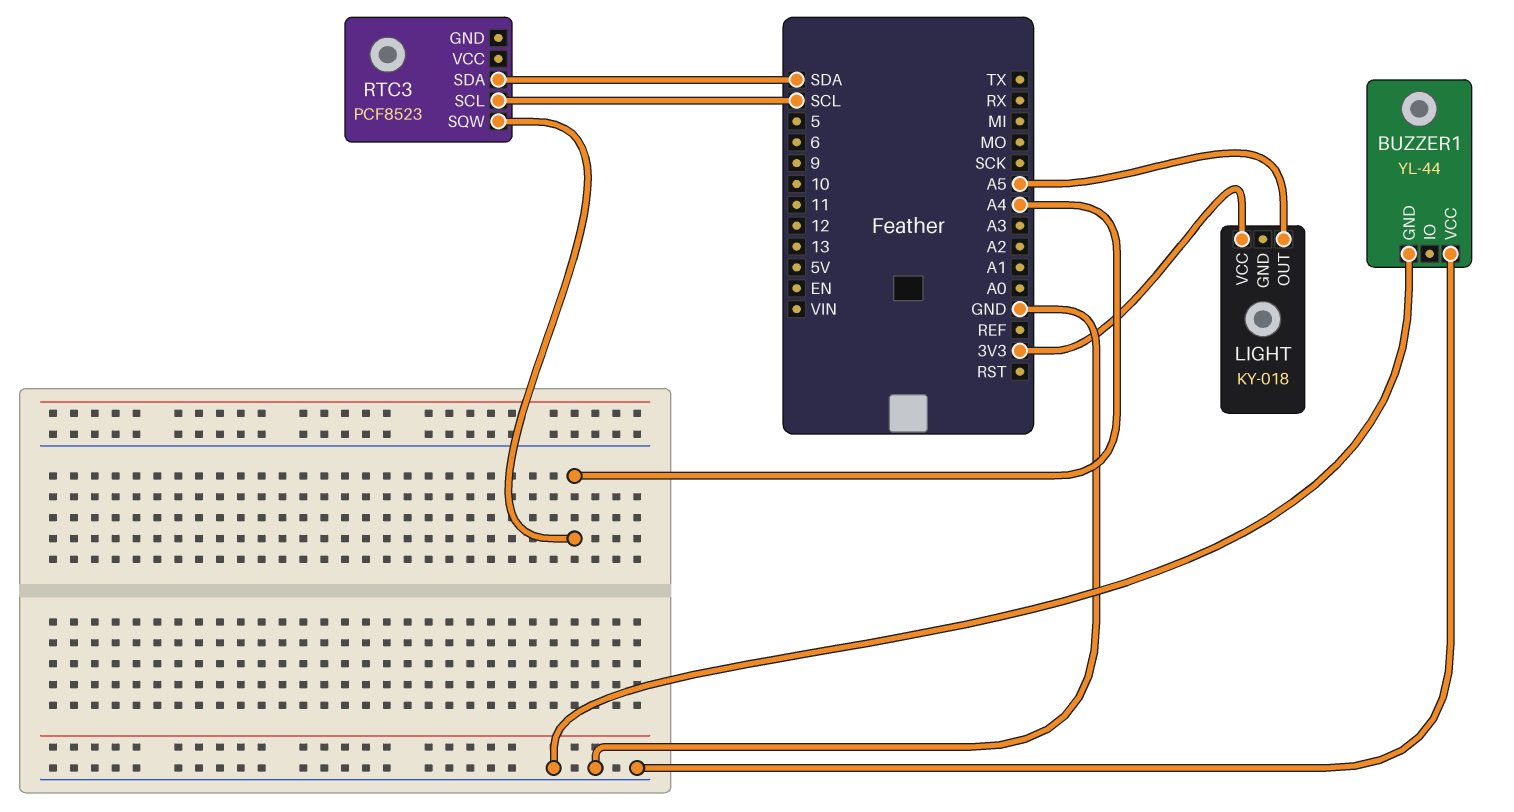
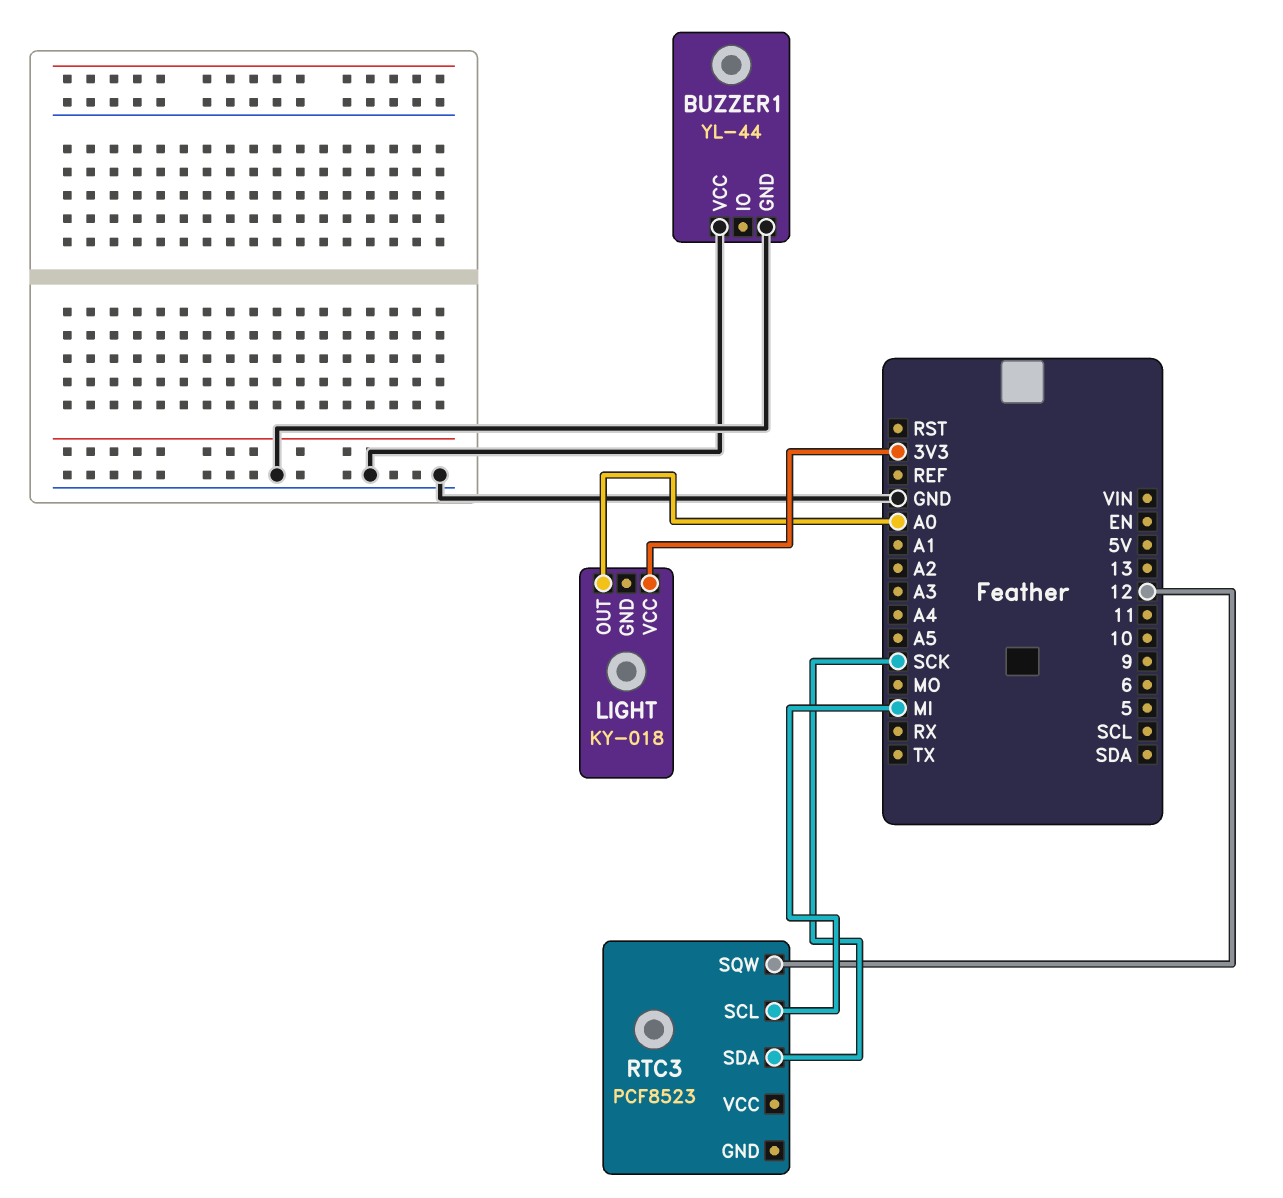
LIGHT pin OUT: A5 -> A0
RTC3 pin SCL: SCL -> MI
RTC3 pin SDA: SDA -> SCK
RTC3 pin SQW: A4 -> 12

